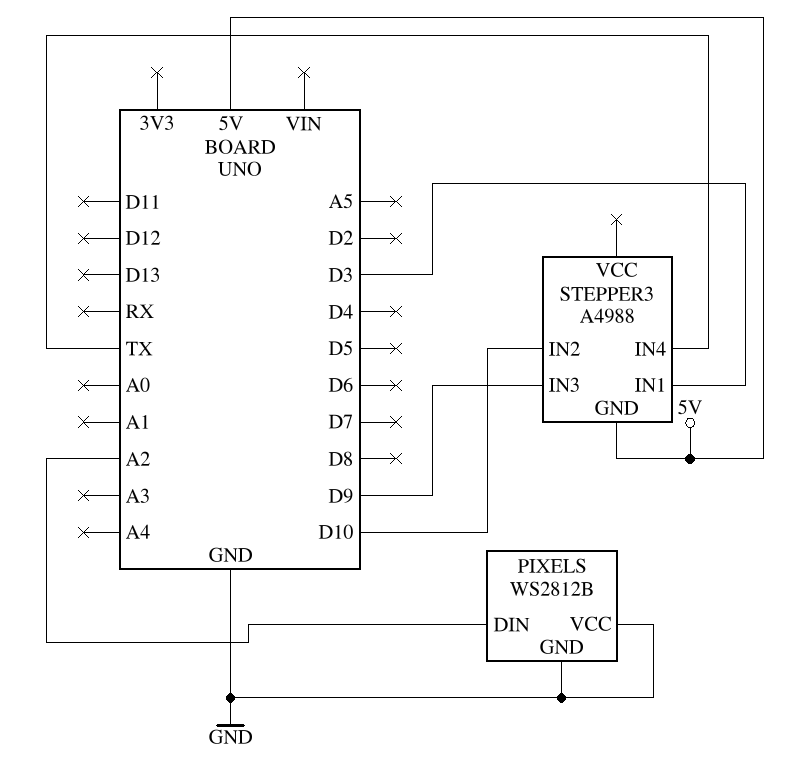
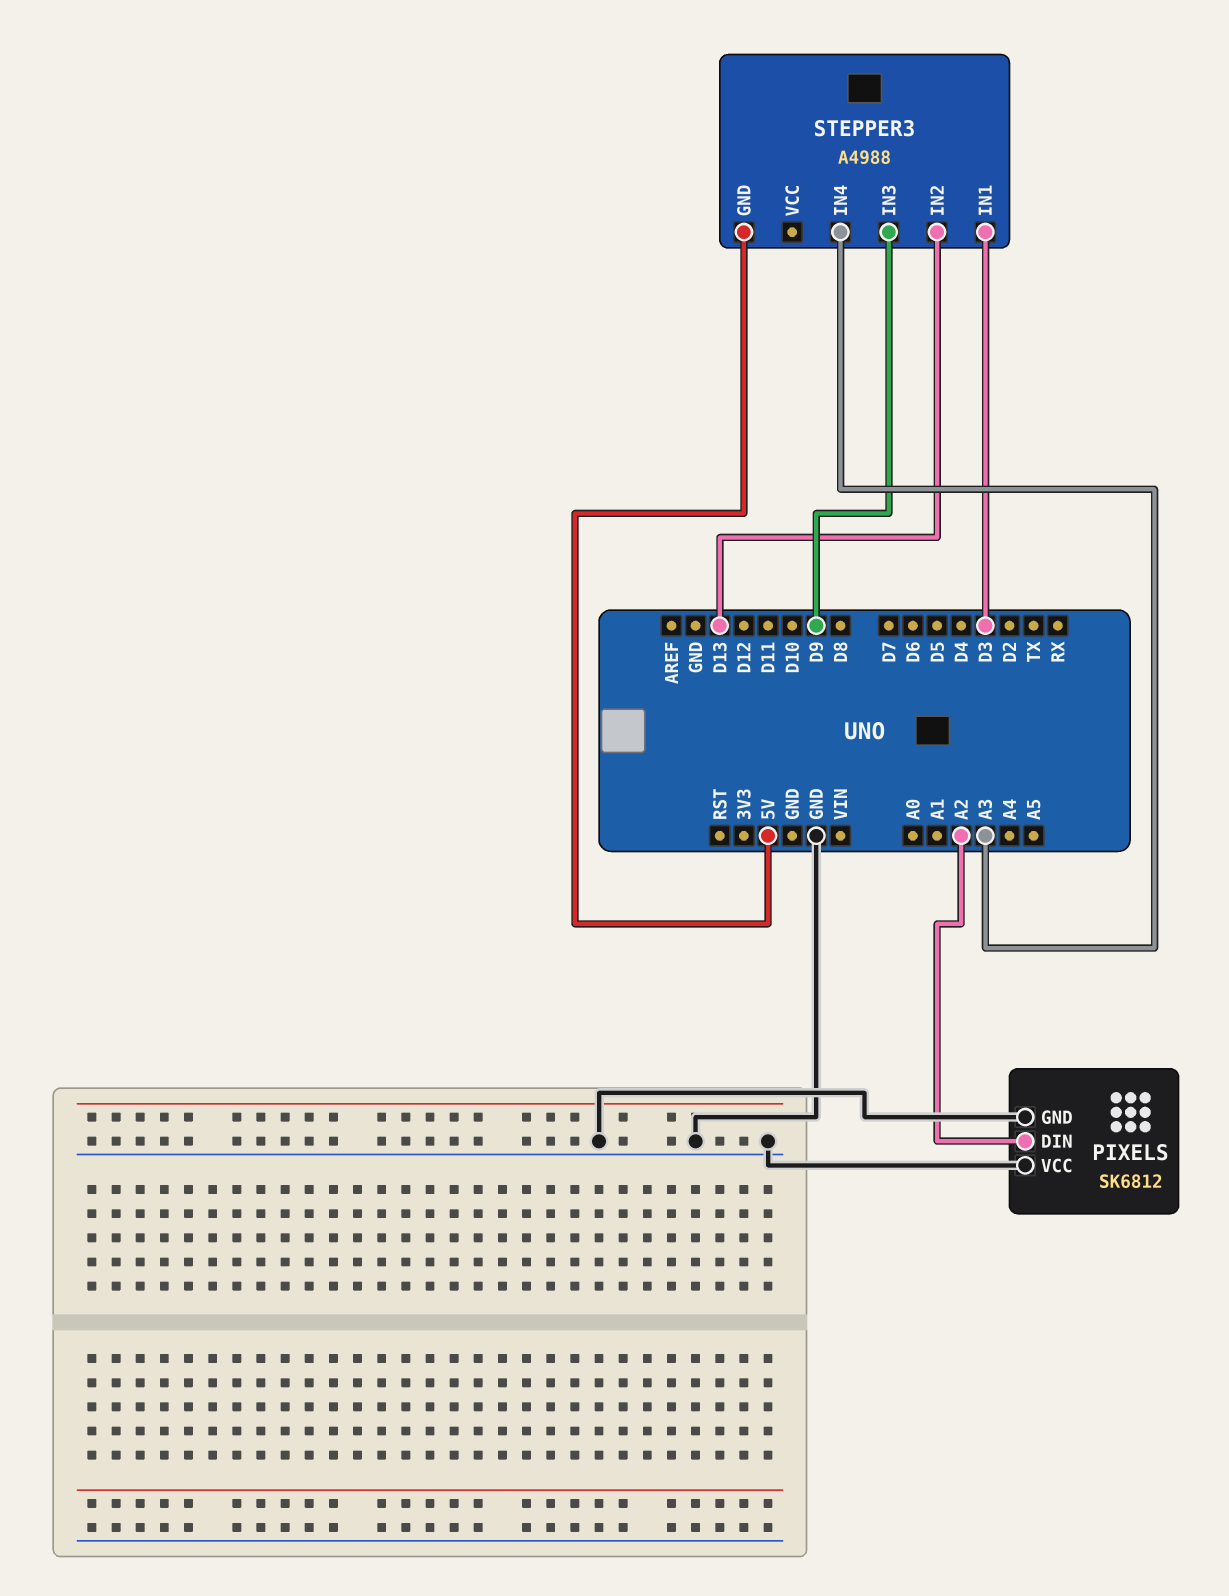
PIXELS: WS2812B -> SK6812
STEPPER3 pin IN2: D10 -> D13
STEPPER3 pin IN4: TX -> A3

